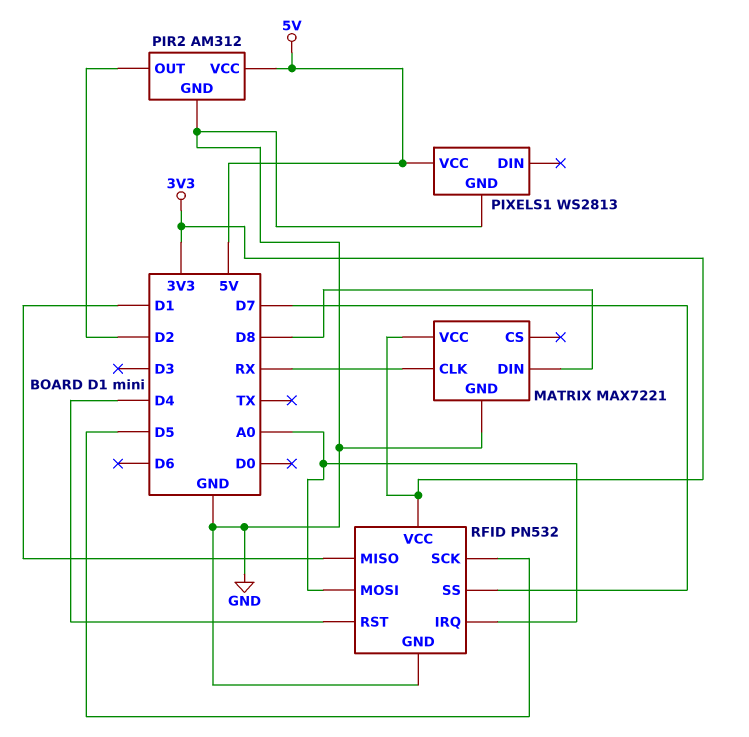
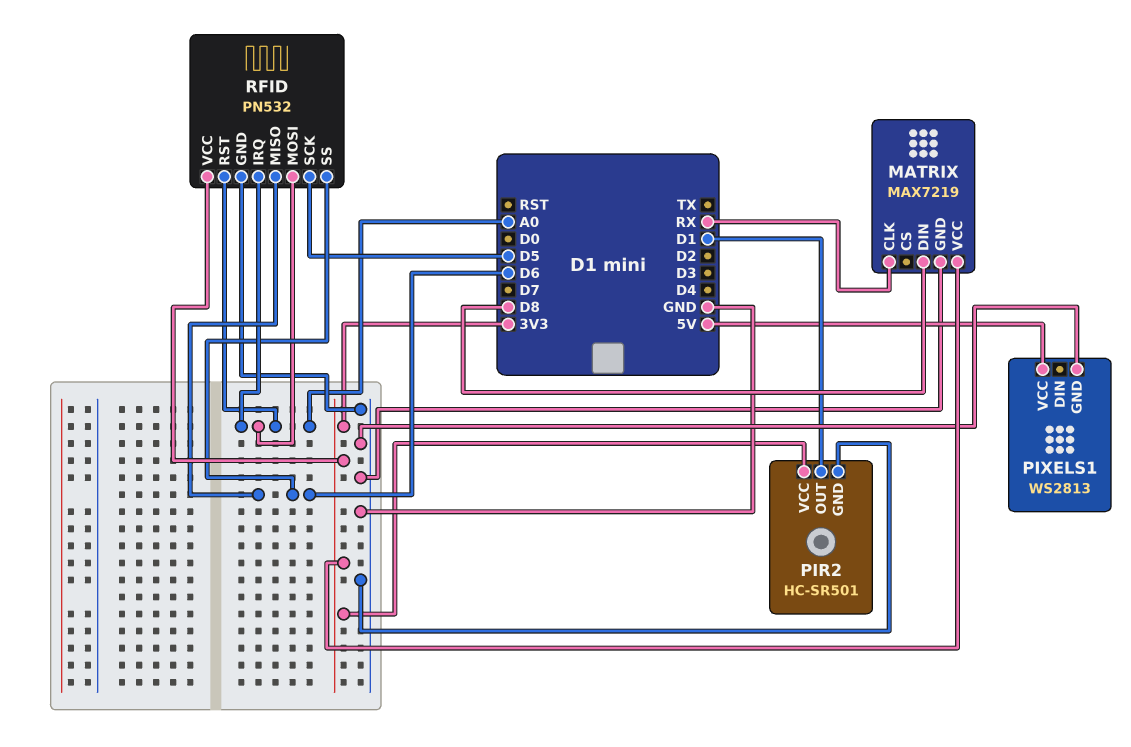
MATRIX: MAX7221 -> MAX7219
PIR2: AM312 -> HC-SR501
PIR2 pin OUT: D2 -> D1
PIR2 pin VCC: 5V -> 3V3
RFID pin MISO: D1 -> D6
RFID pin RST: D4 -> A0
RFID pin SS: D7 -> D6

